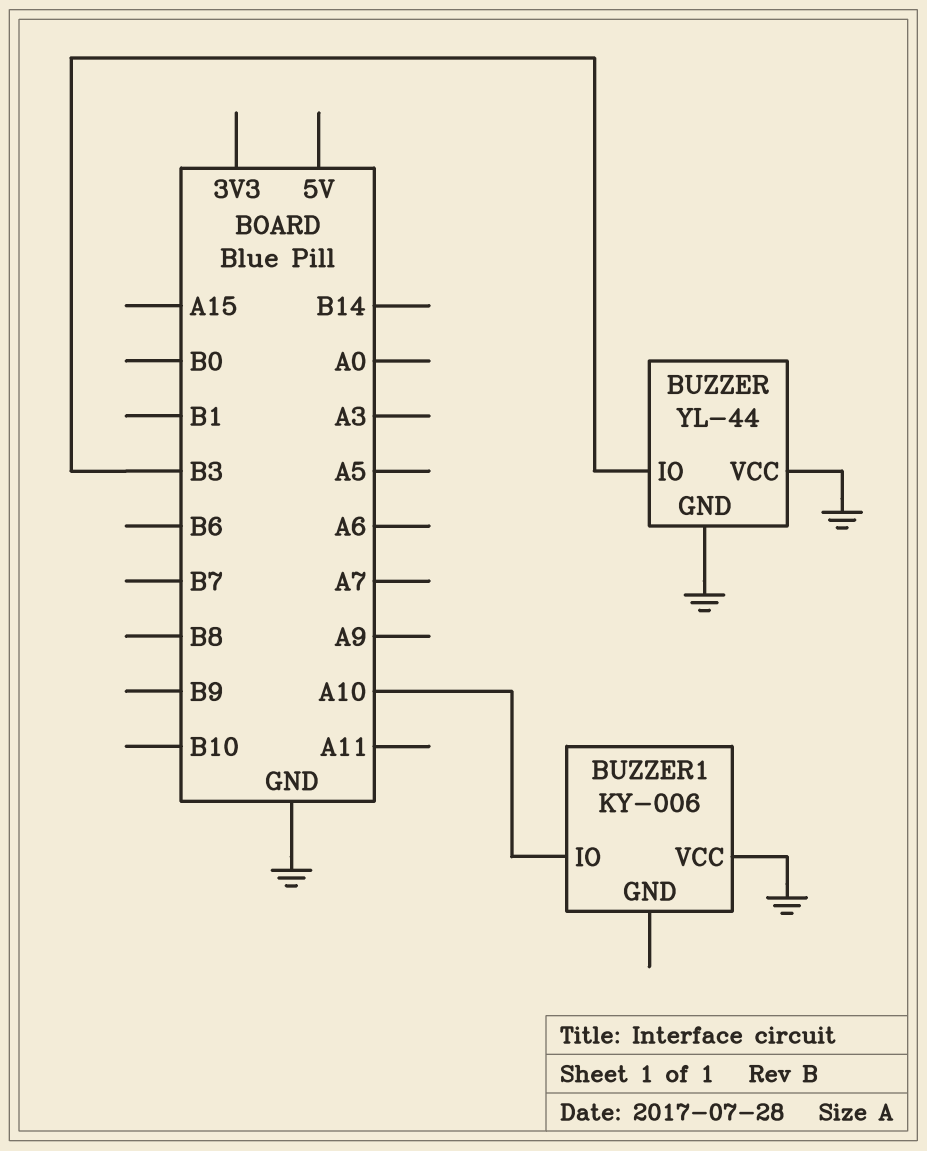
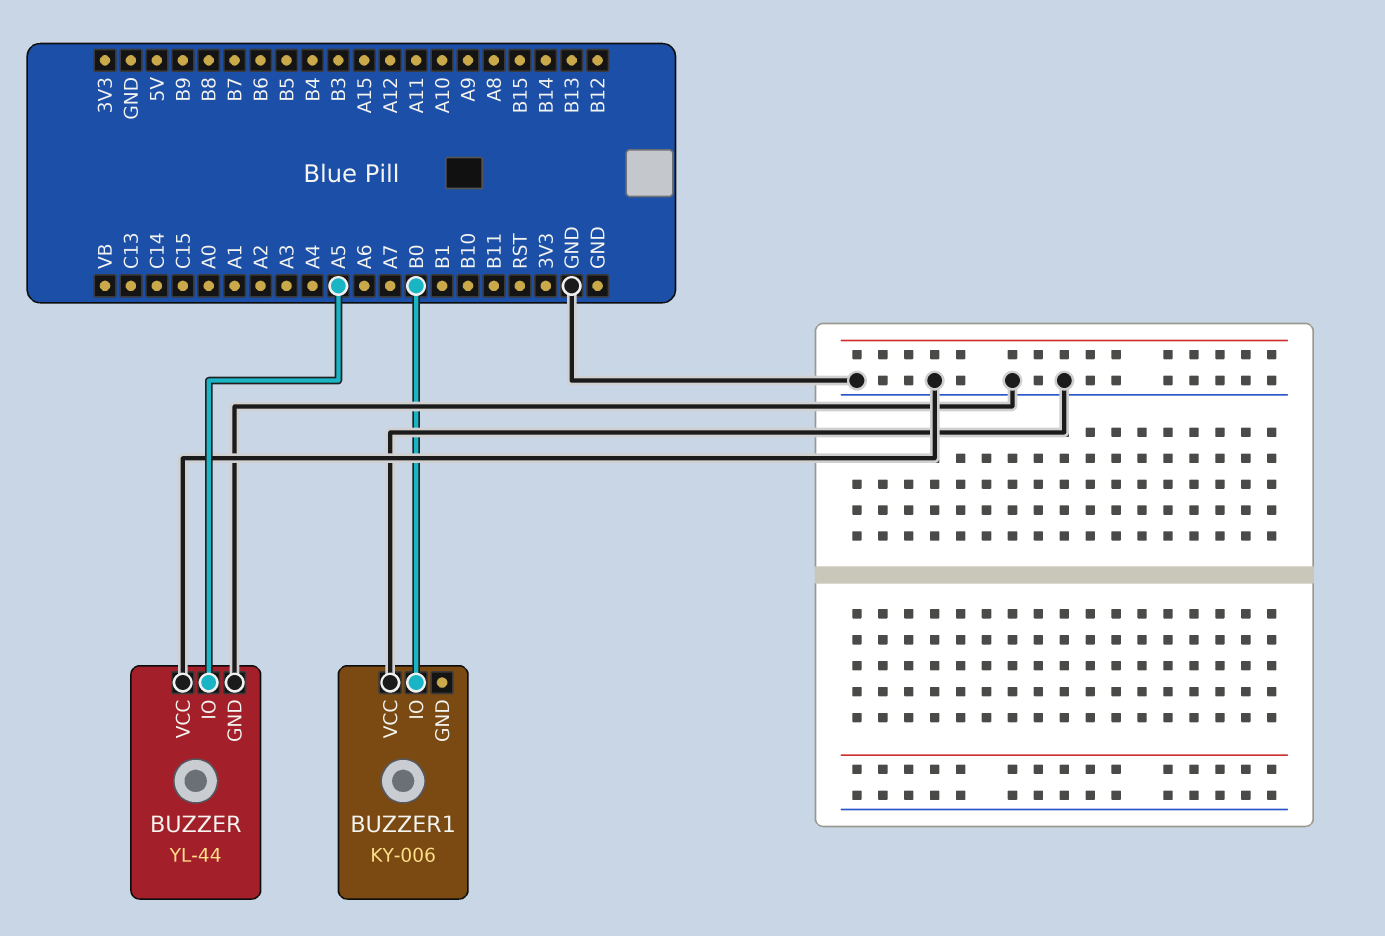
BUZZER pin IO: B3 -> A5
BUZZER1 pin IO: A10 -> B0

